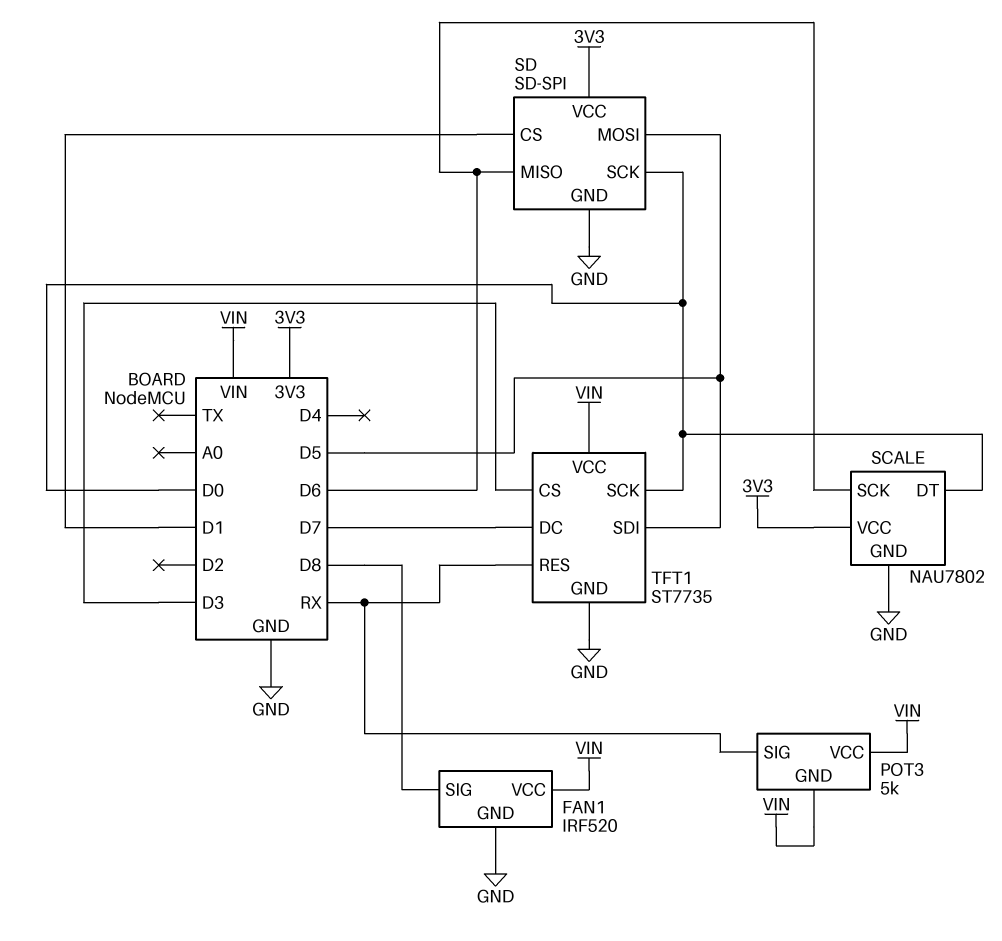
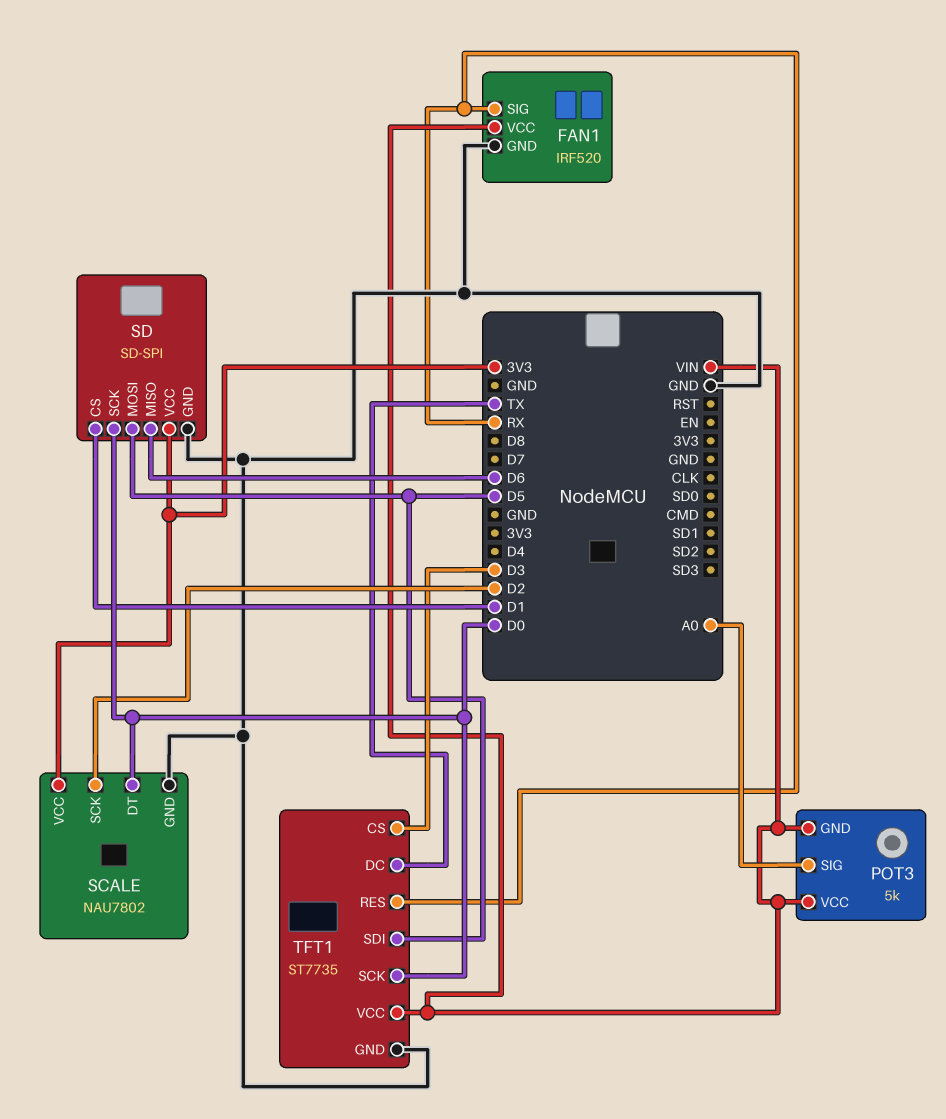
FAN1 pin SIG: D8 -> RX
POT3 pin SIG: RX -> A0
SCALE pin SCK: D6 -> D2
TFT1 pin DC: D7 -> TX

